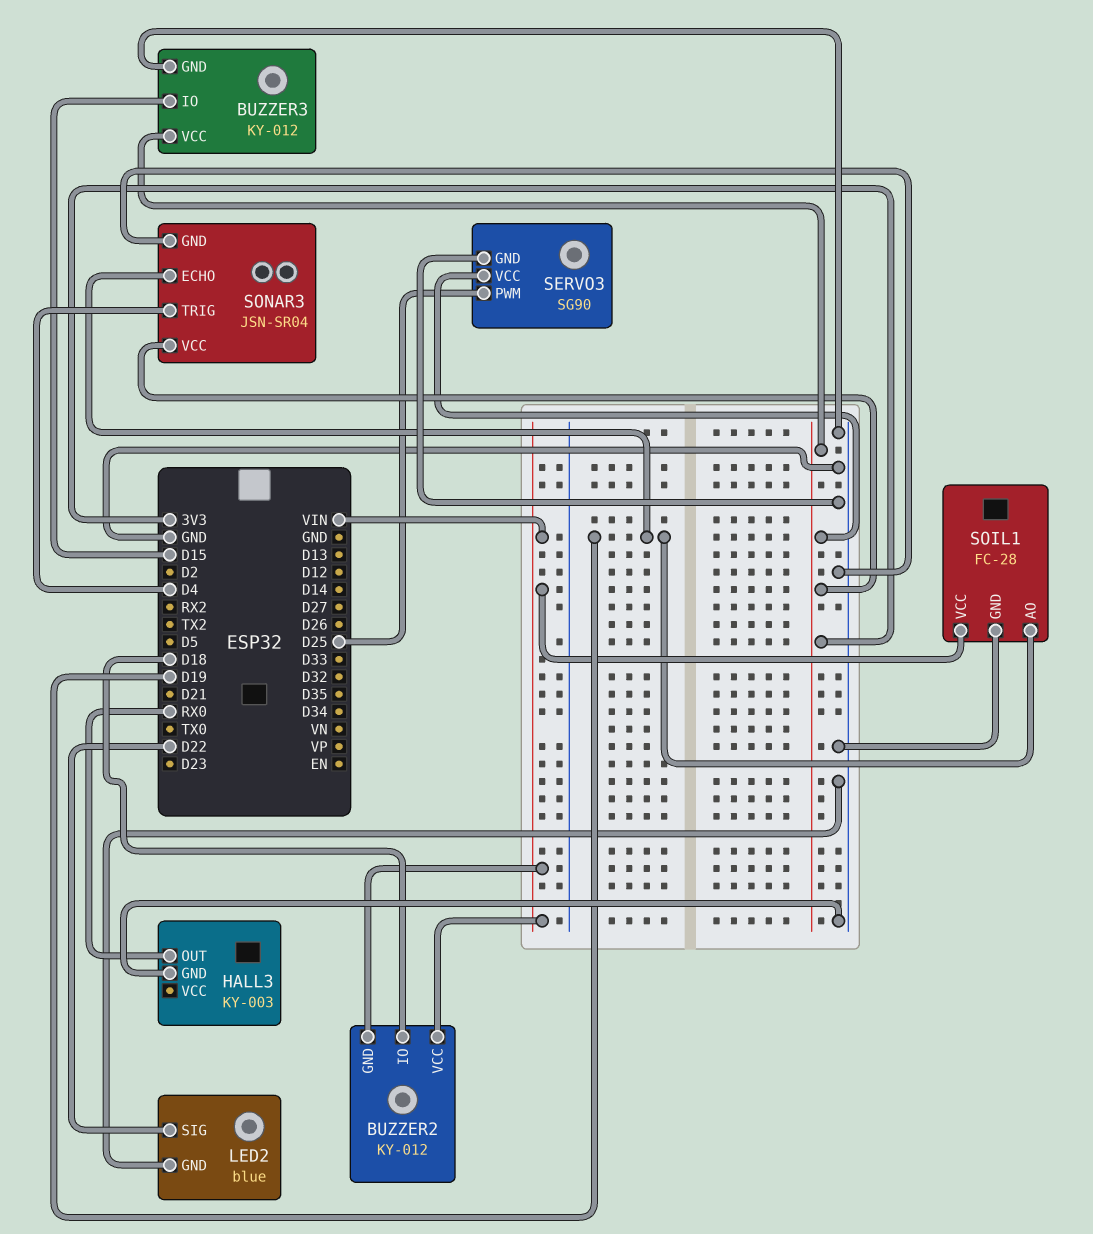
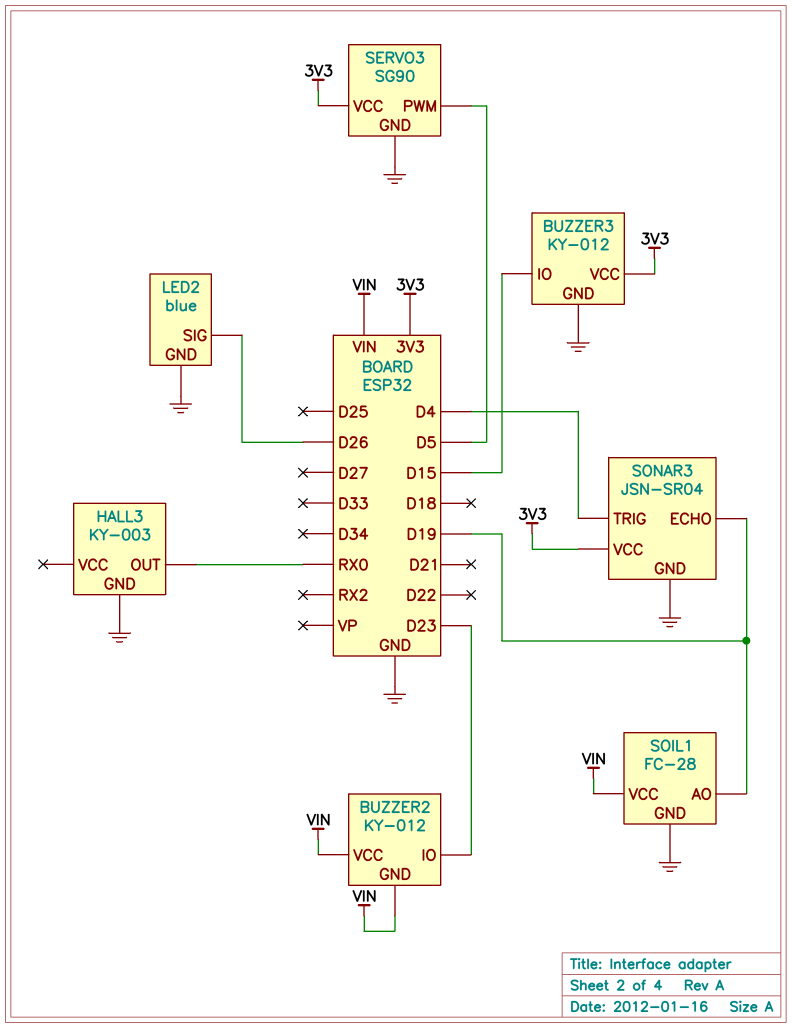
BUZZER2 pin IO: D18 -> D23
LED2 pin SIG: D22 -> D26
SERVO3 pin PWM: D25 -> D5

